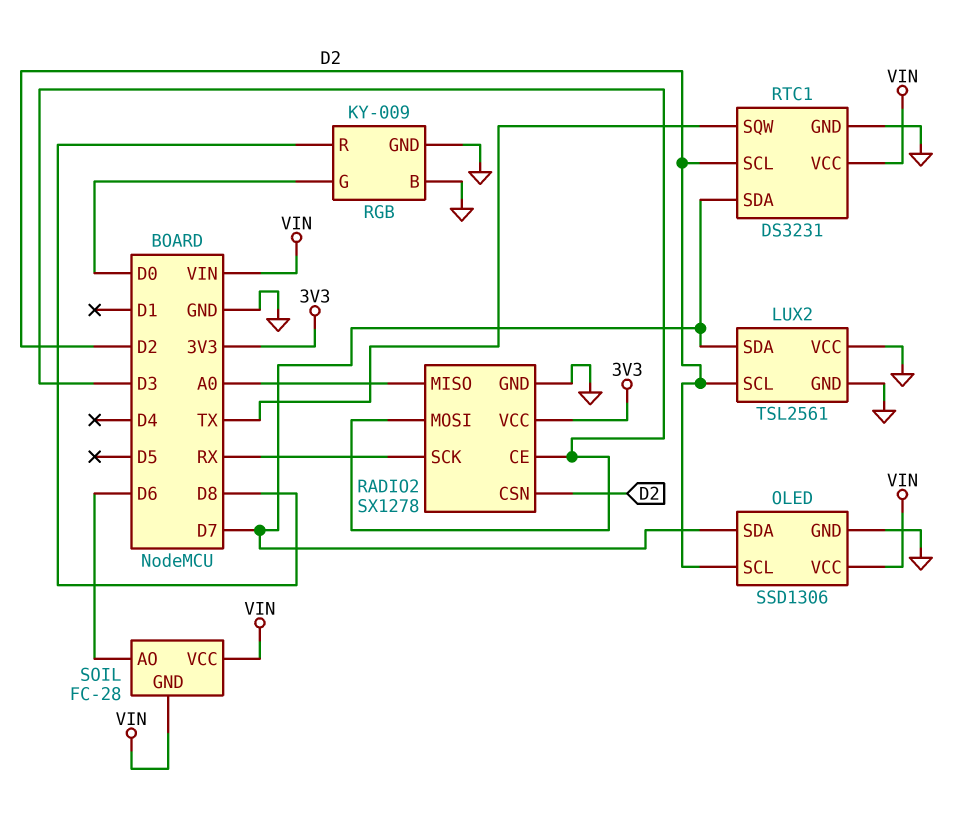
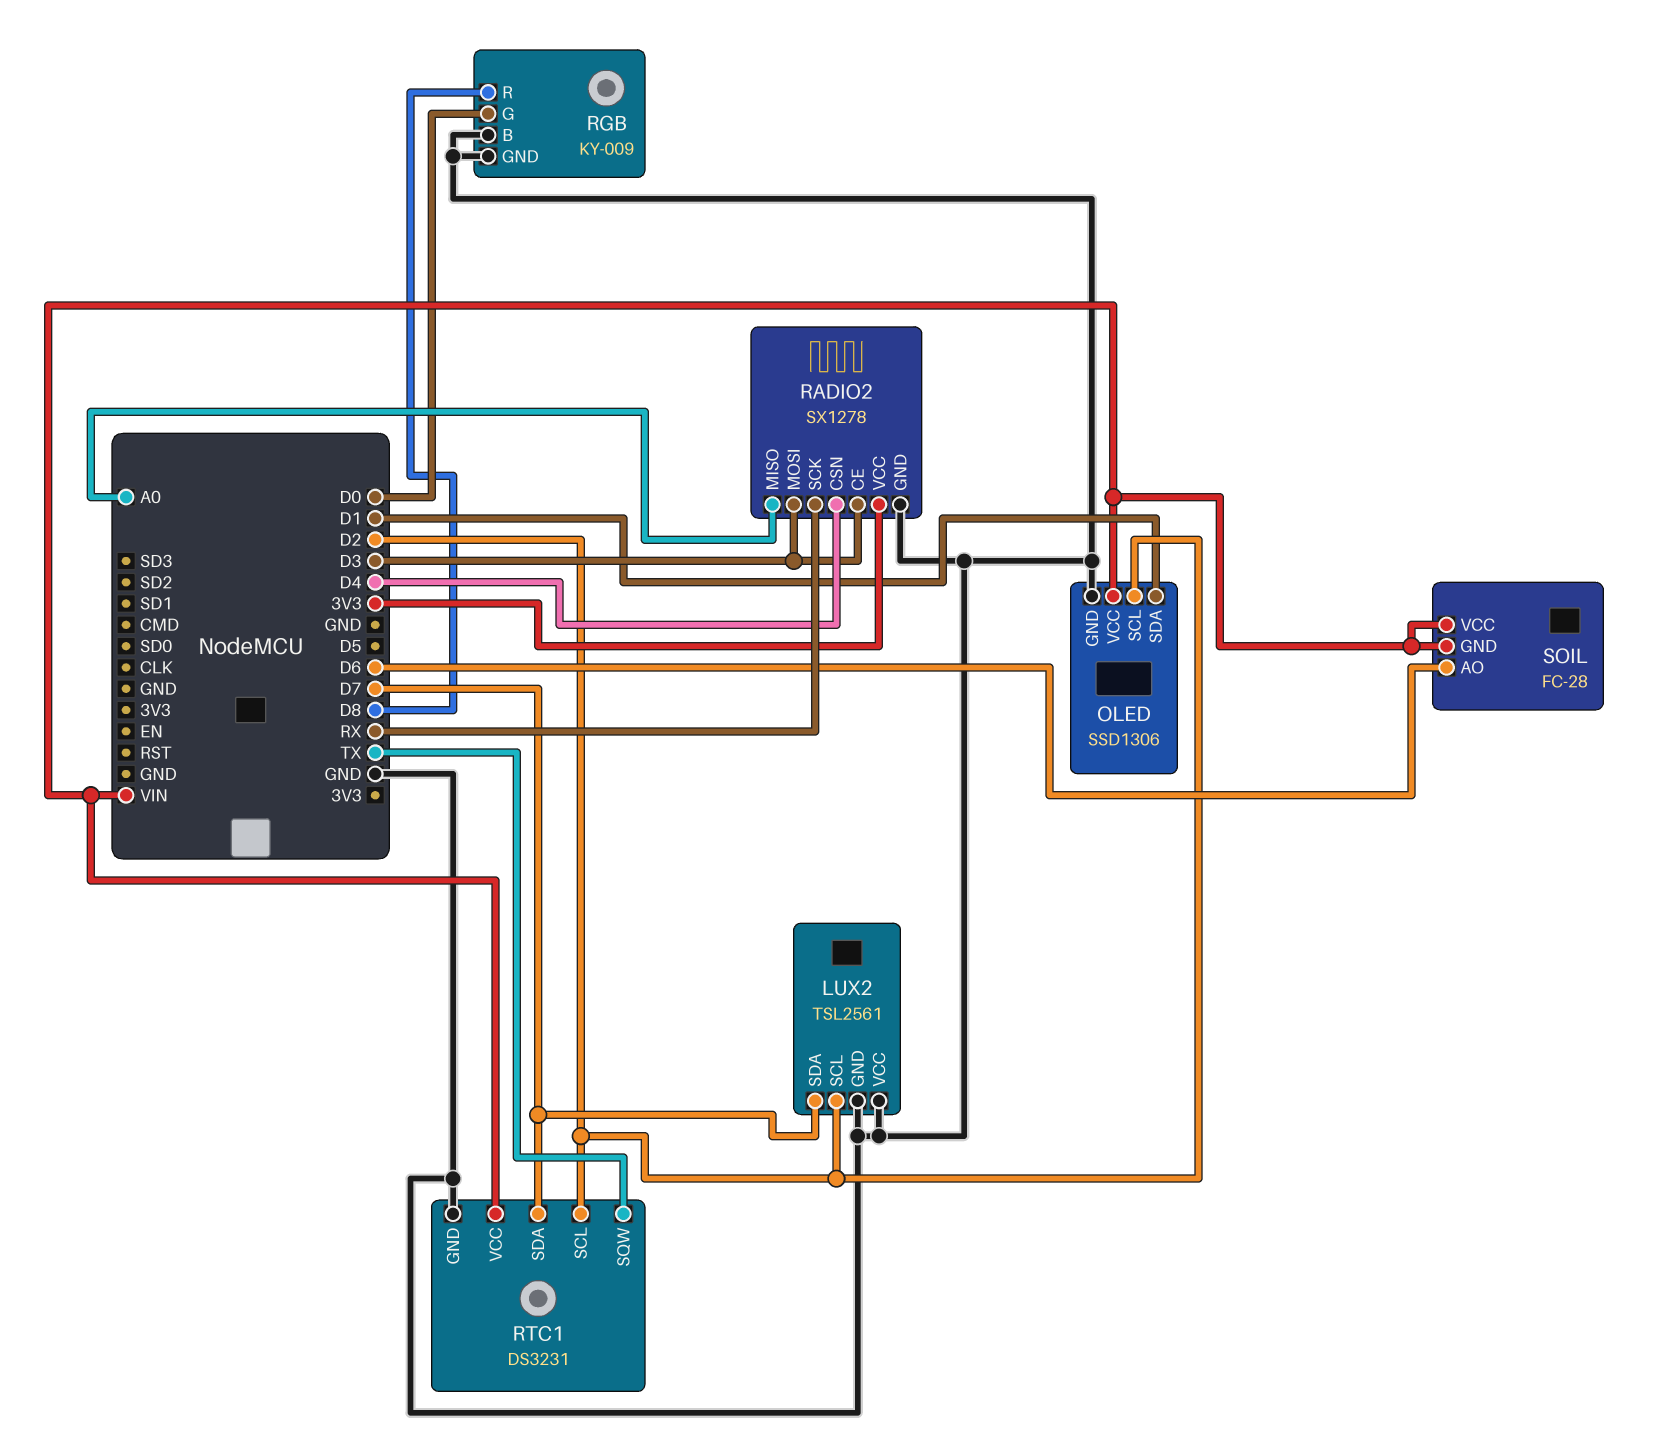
OLED pin SDA: D7 -> D1
RADIO2 pin CSN: D2 -> D4

